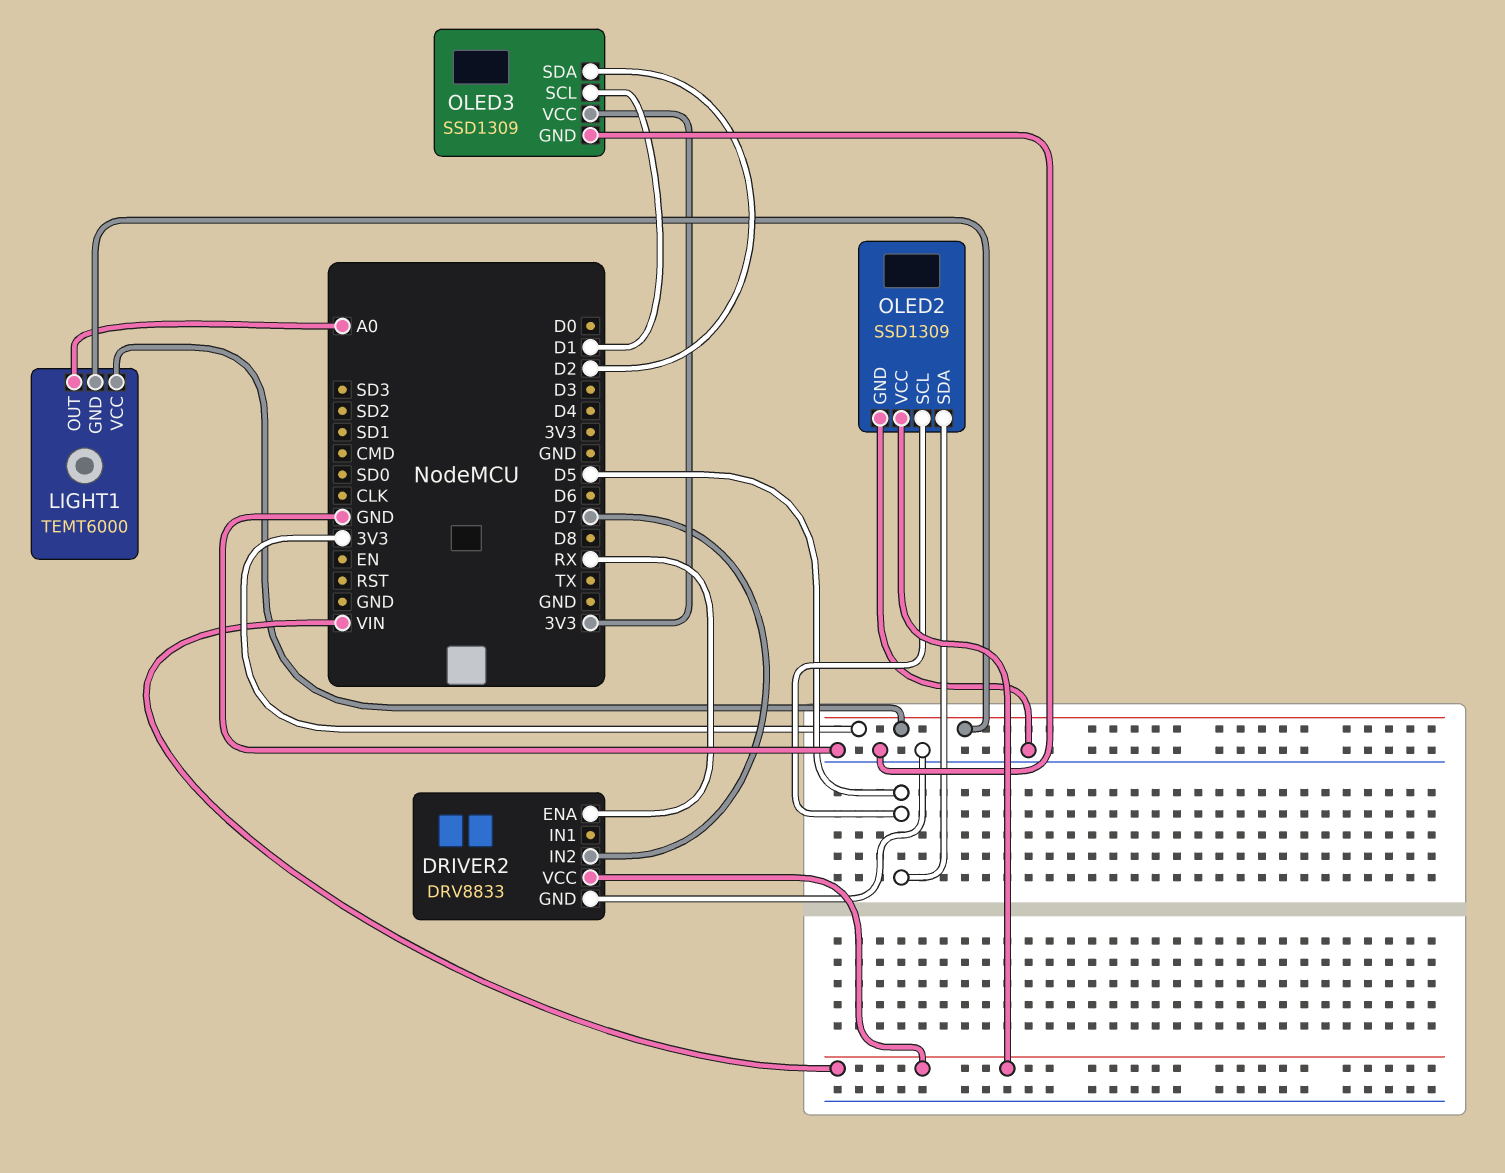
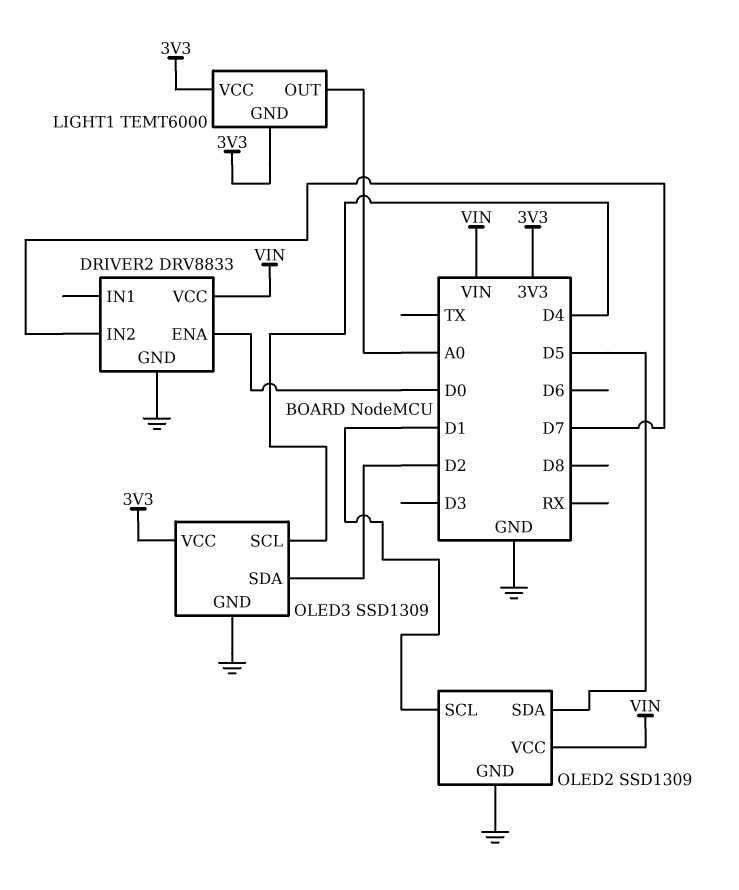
DRIVER2 pin ENA: RX -> D0
OLED2 pin SCL: D5 -> D1
OLED3 pin SCL: D1 -> D4

